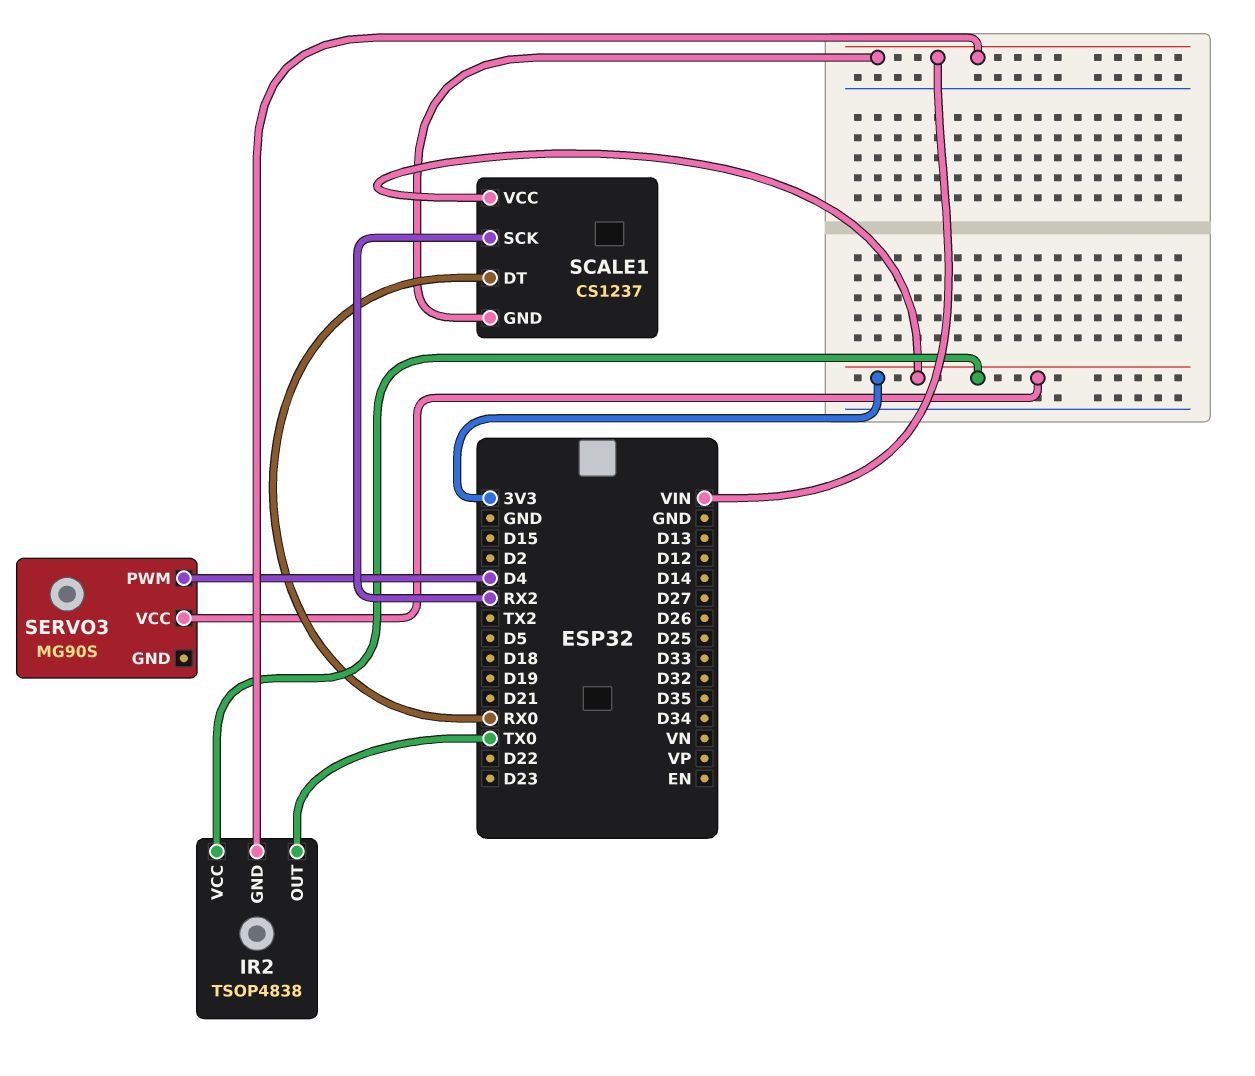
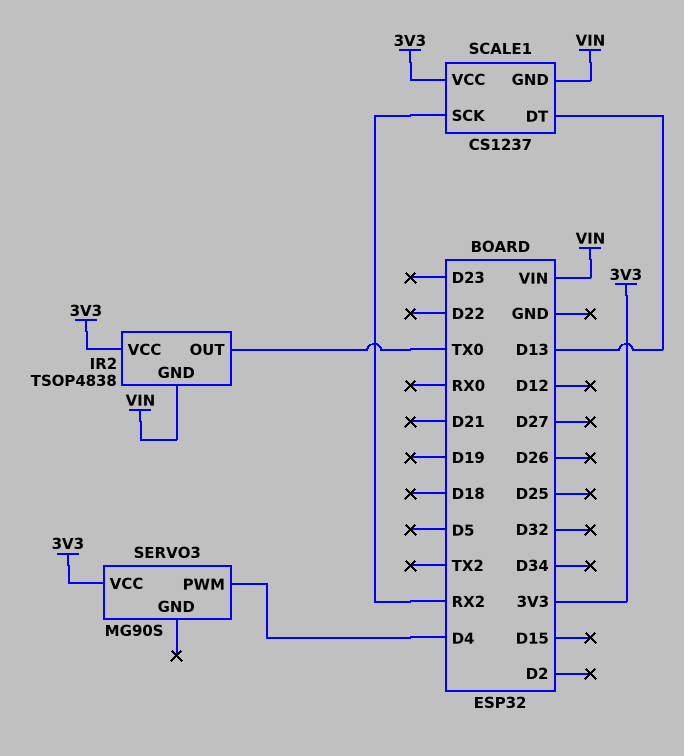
SCALE1 pin DT: RX0 -> D13

